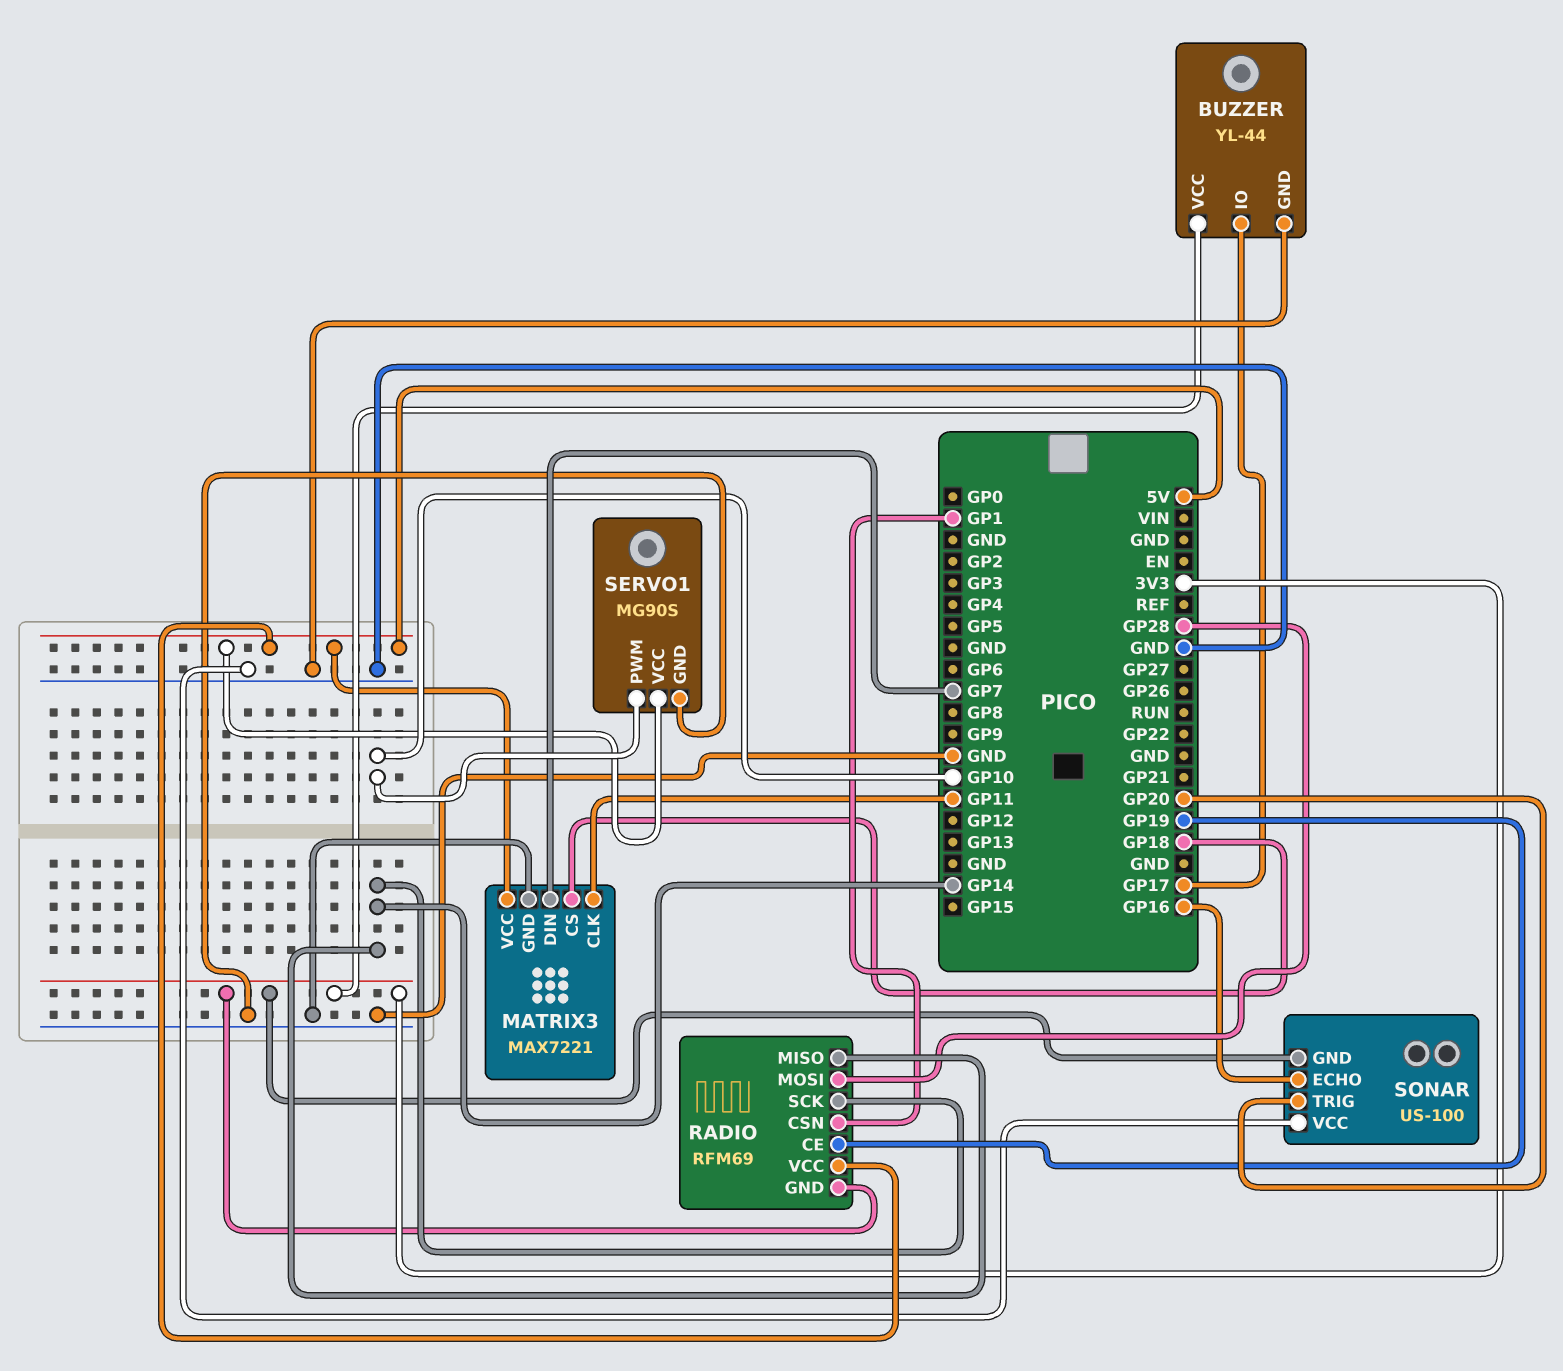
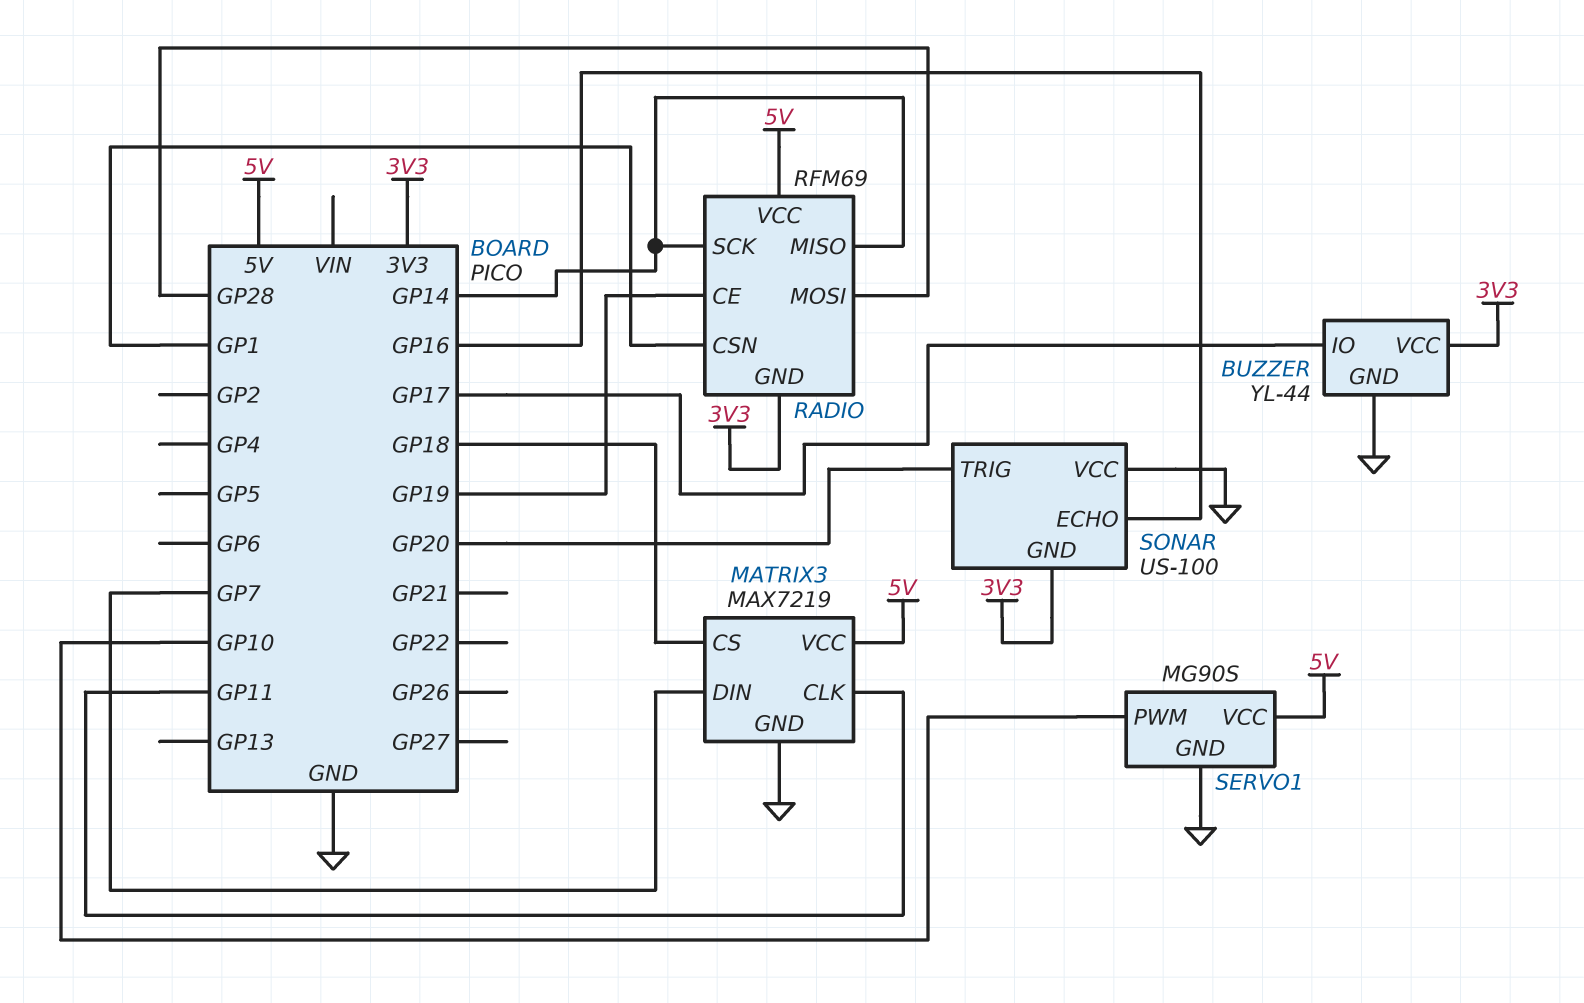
MATRIX3: MAX7221 -> MAX7219

